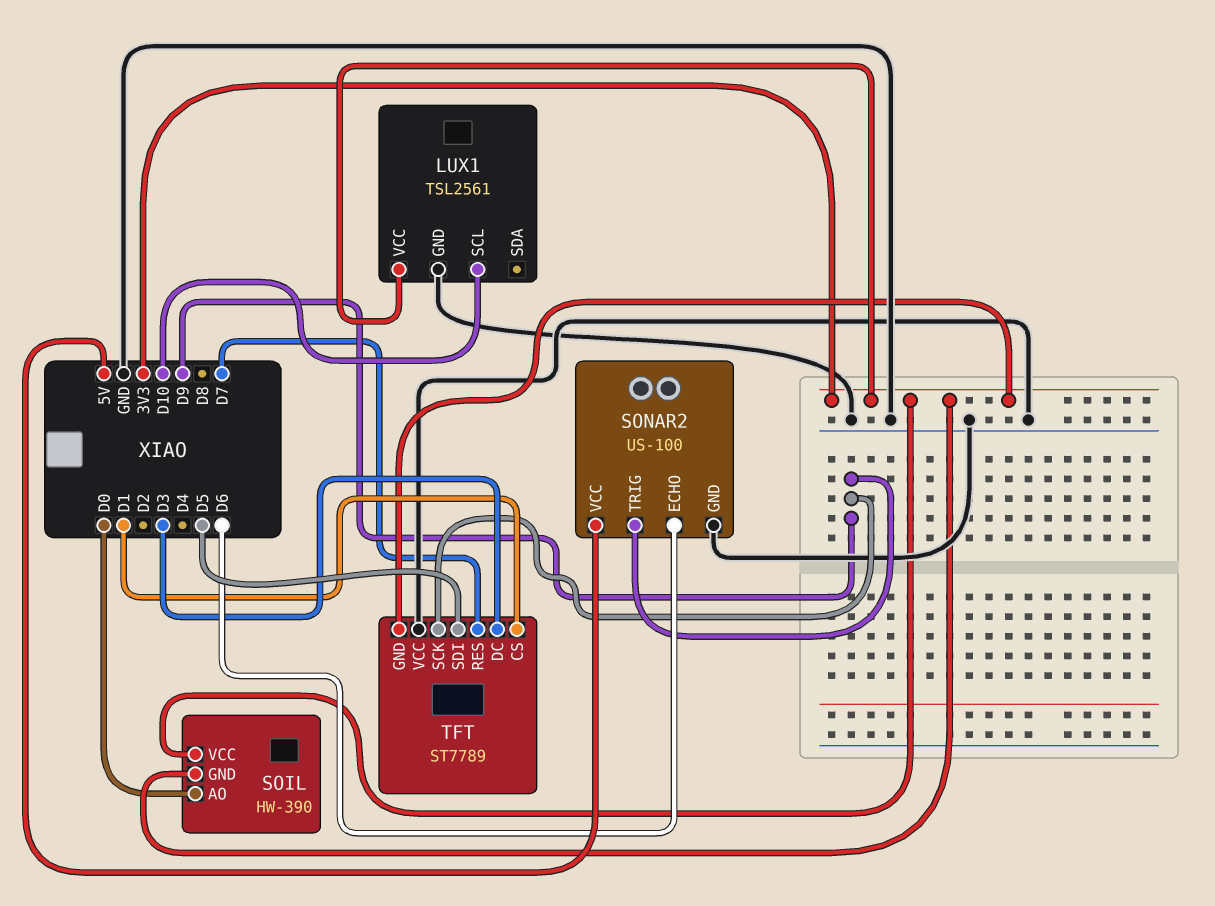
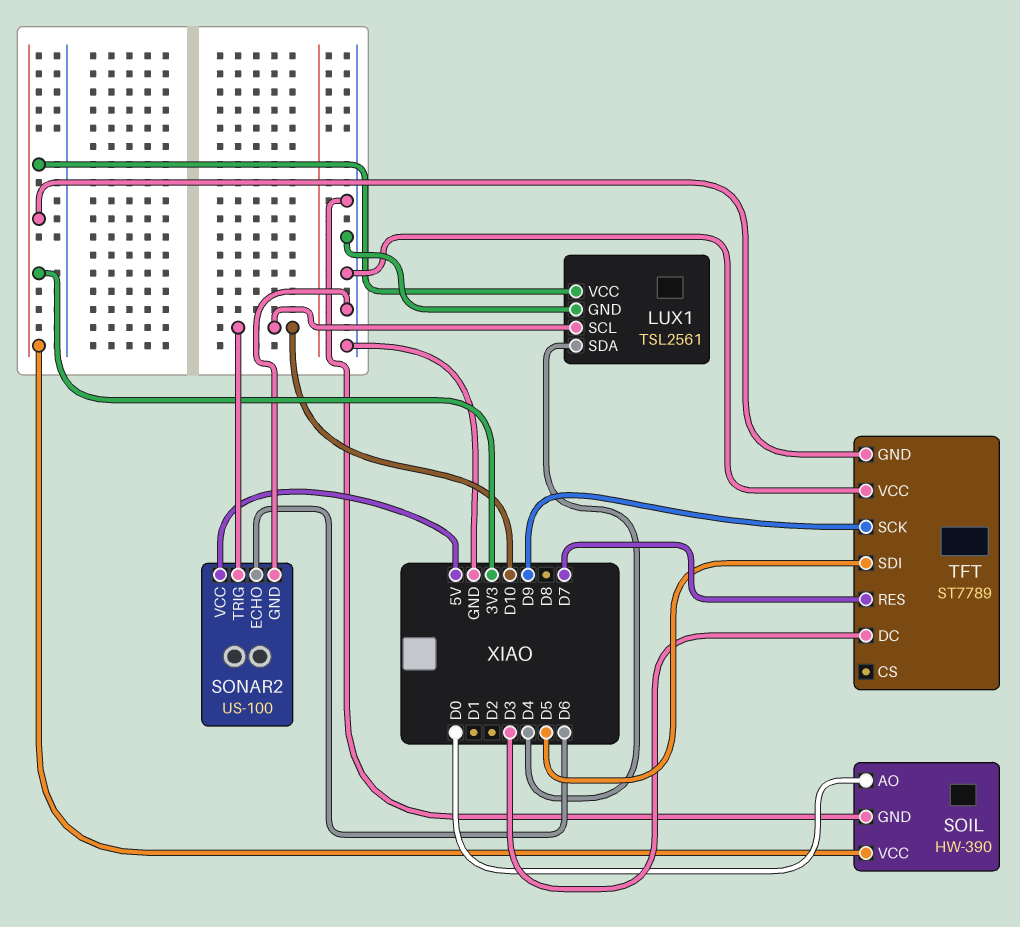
LUX1 pin SDA: none -> D4
SOIL pin GND: 3V3 -> GND
SONAR2 pin TRIG: D9 -> D10
TFT pin CS: D1 -> none

